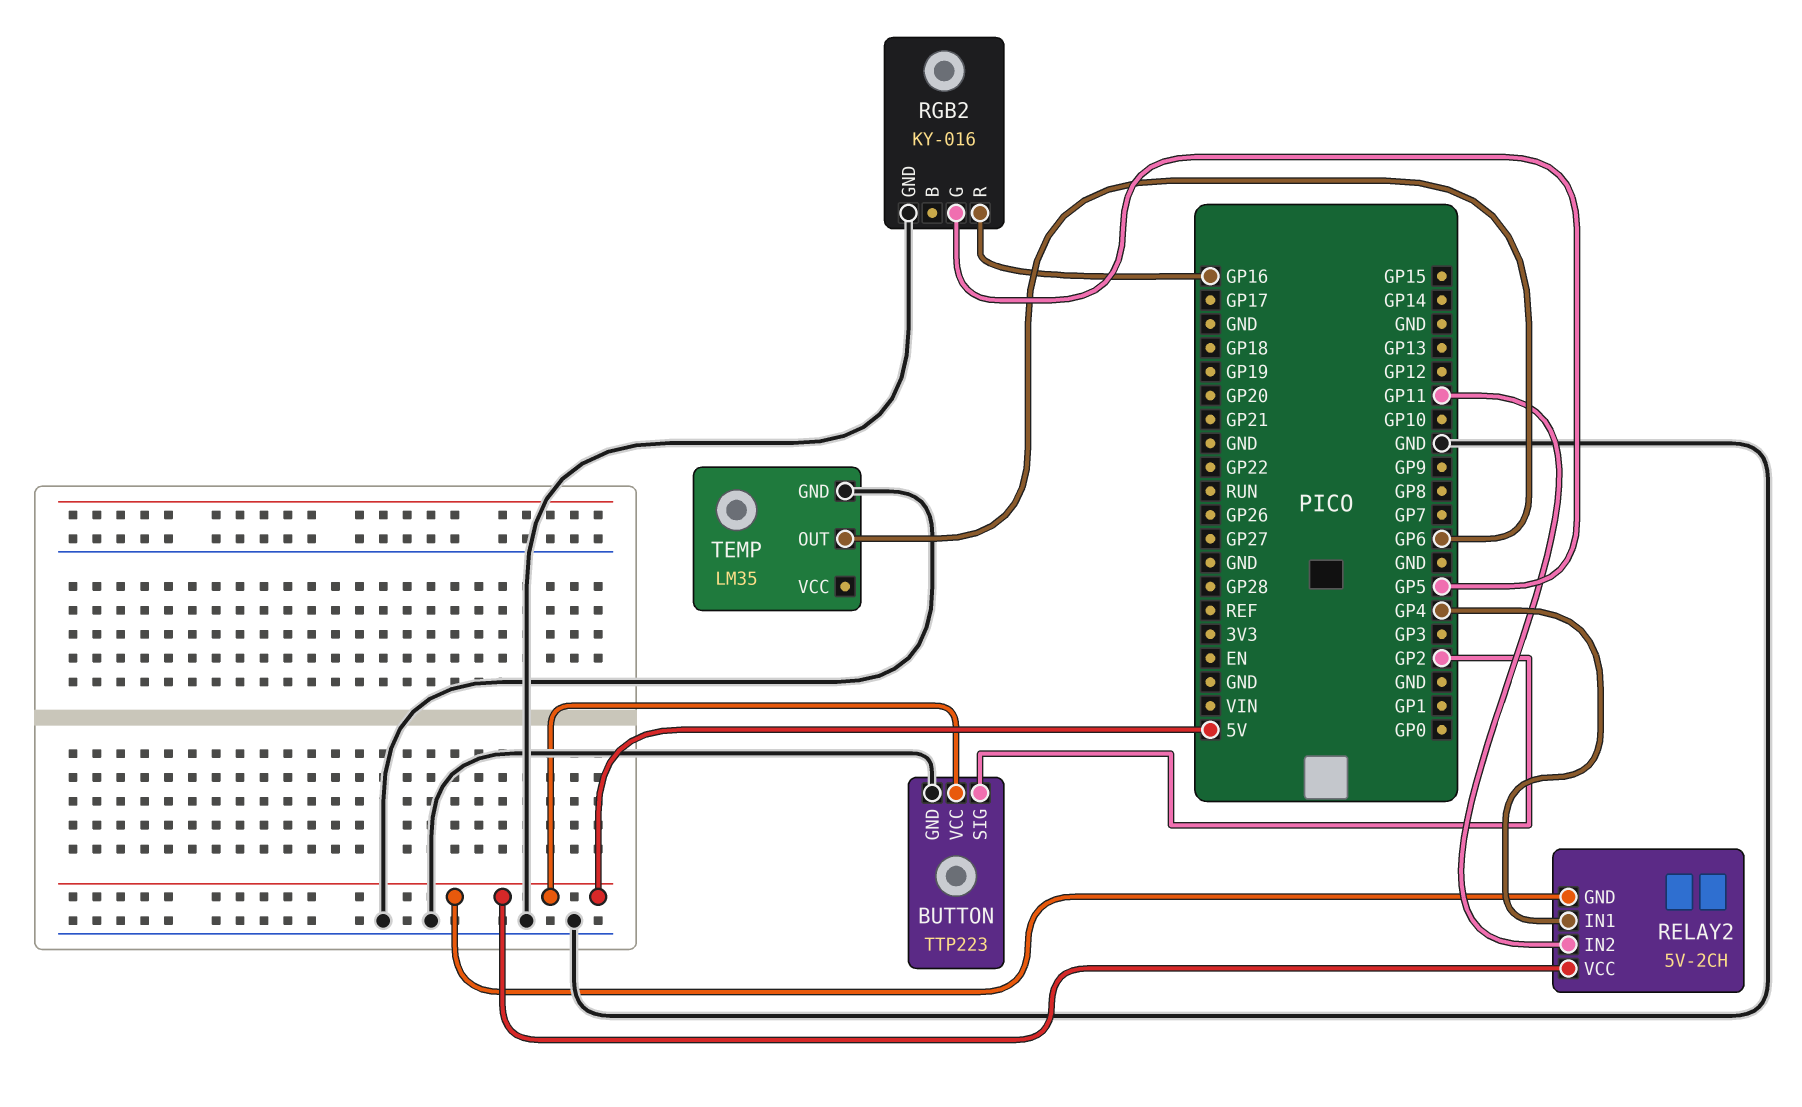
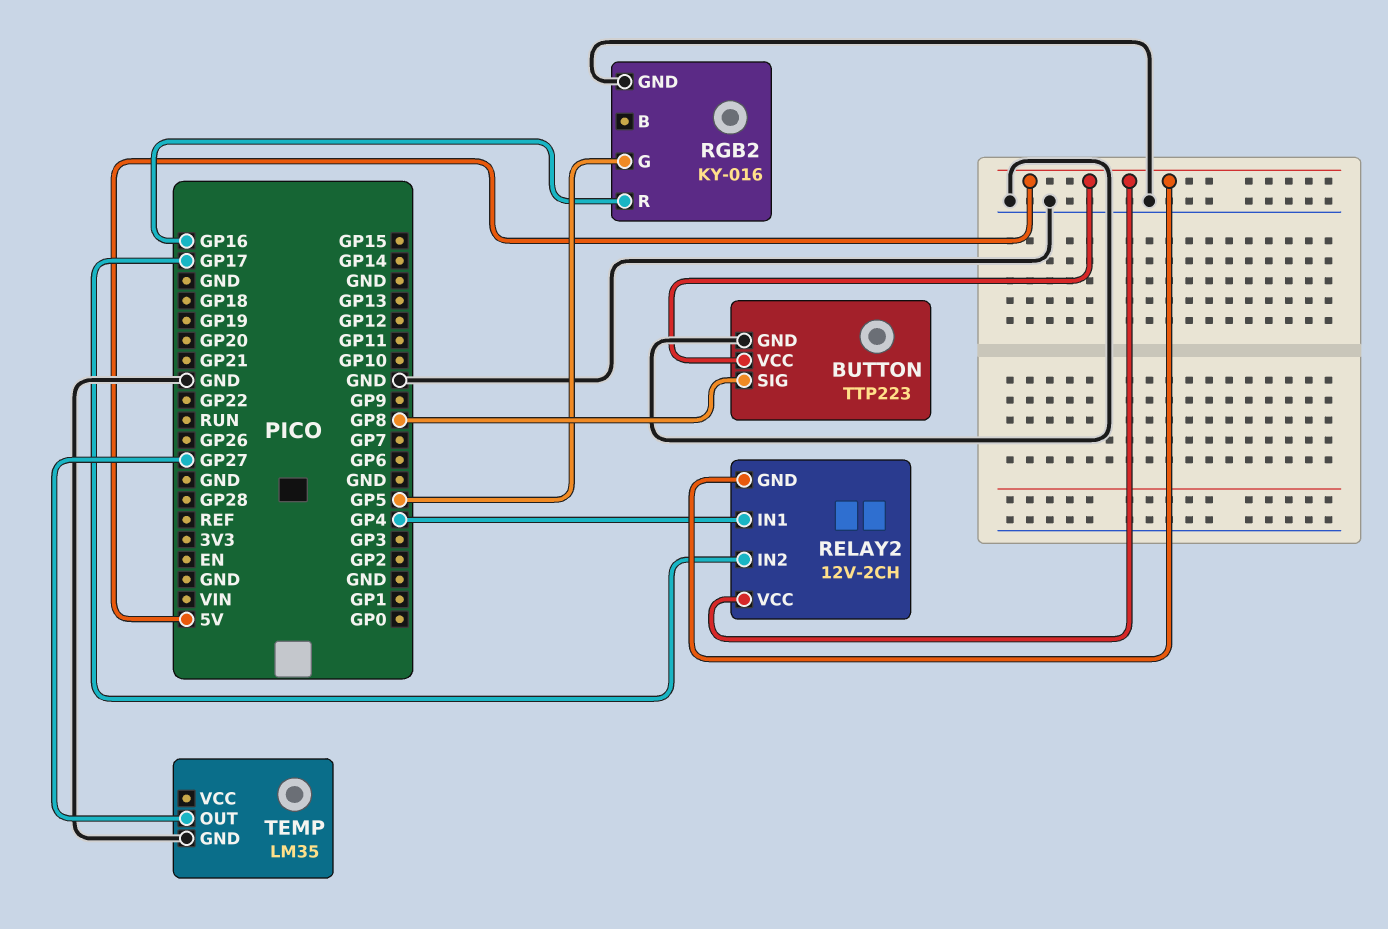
BUTTON pin SIG: GP2 -> GP8
RELAY2: 5V-2CH -> 12V-2CH
RELAY2 pin IN2: GP11 -> GP17
TEMP pin OUT: GP6 -> GP27

